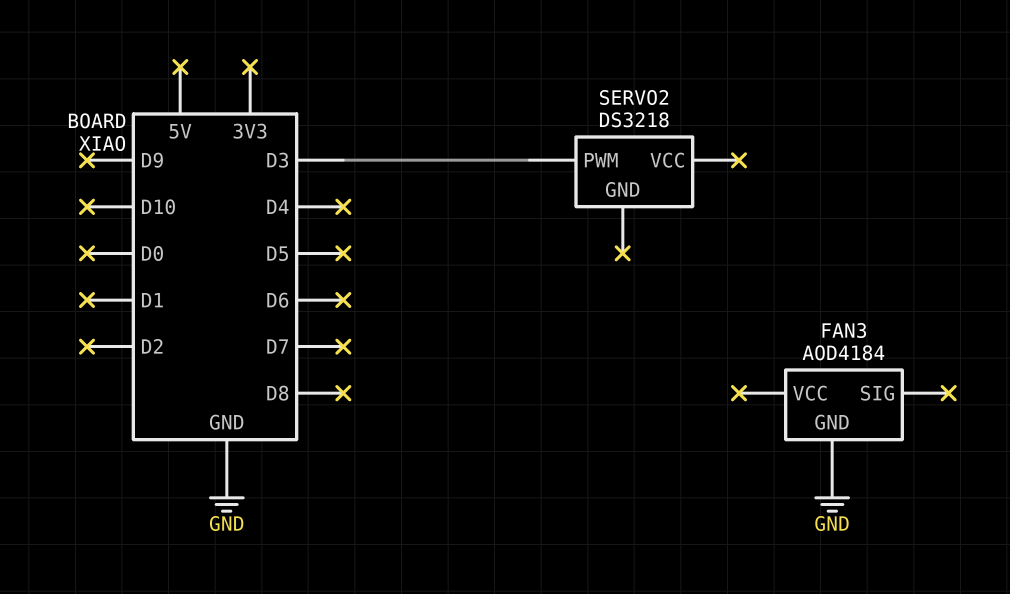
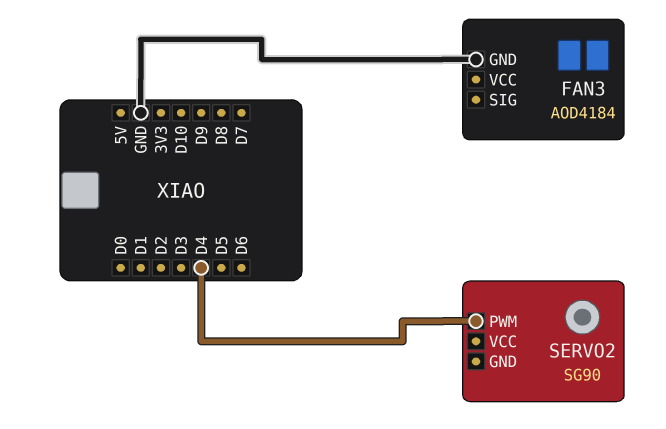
SERVO2: DS3218 -> SG90
SERVO2 pin PWM: D3 -> D4

